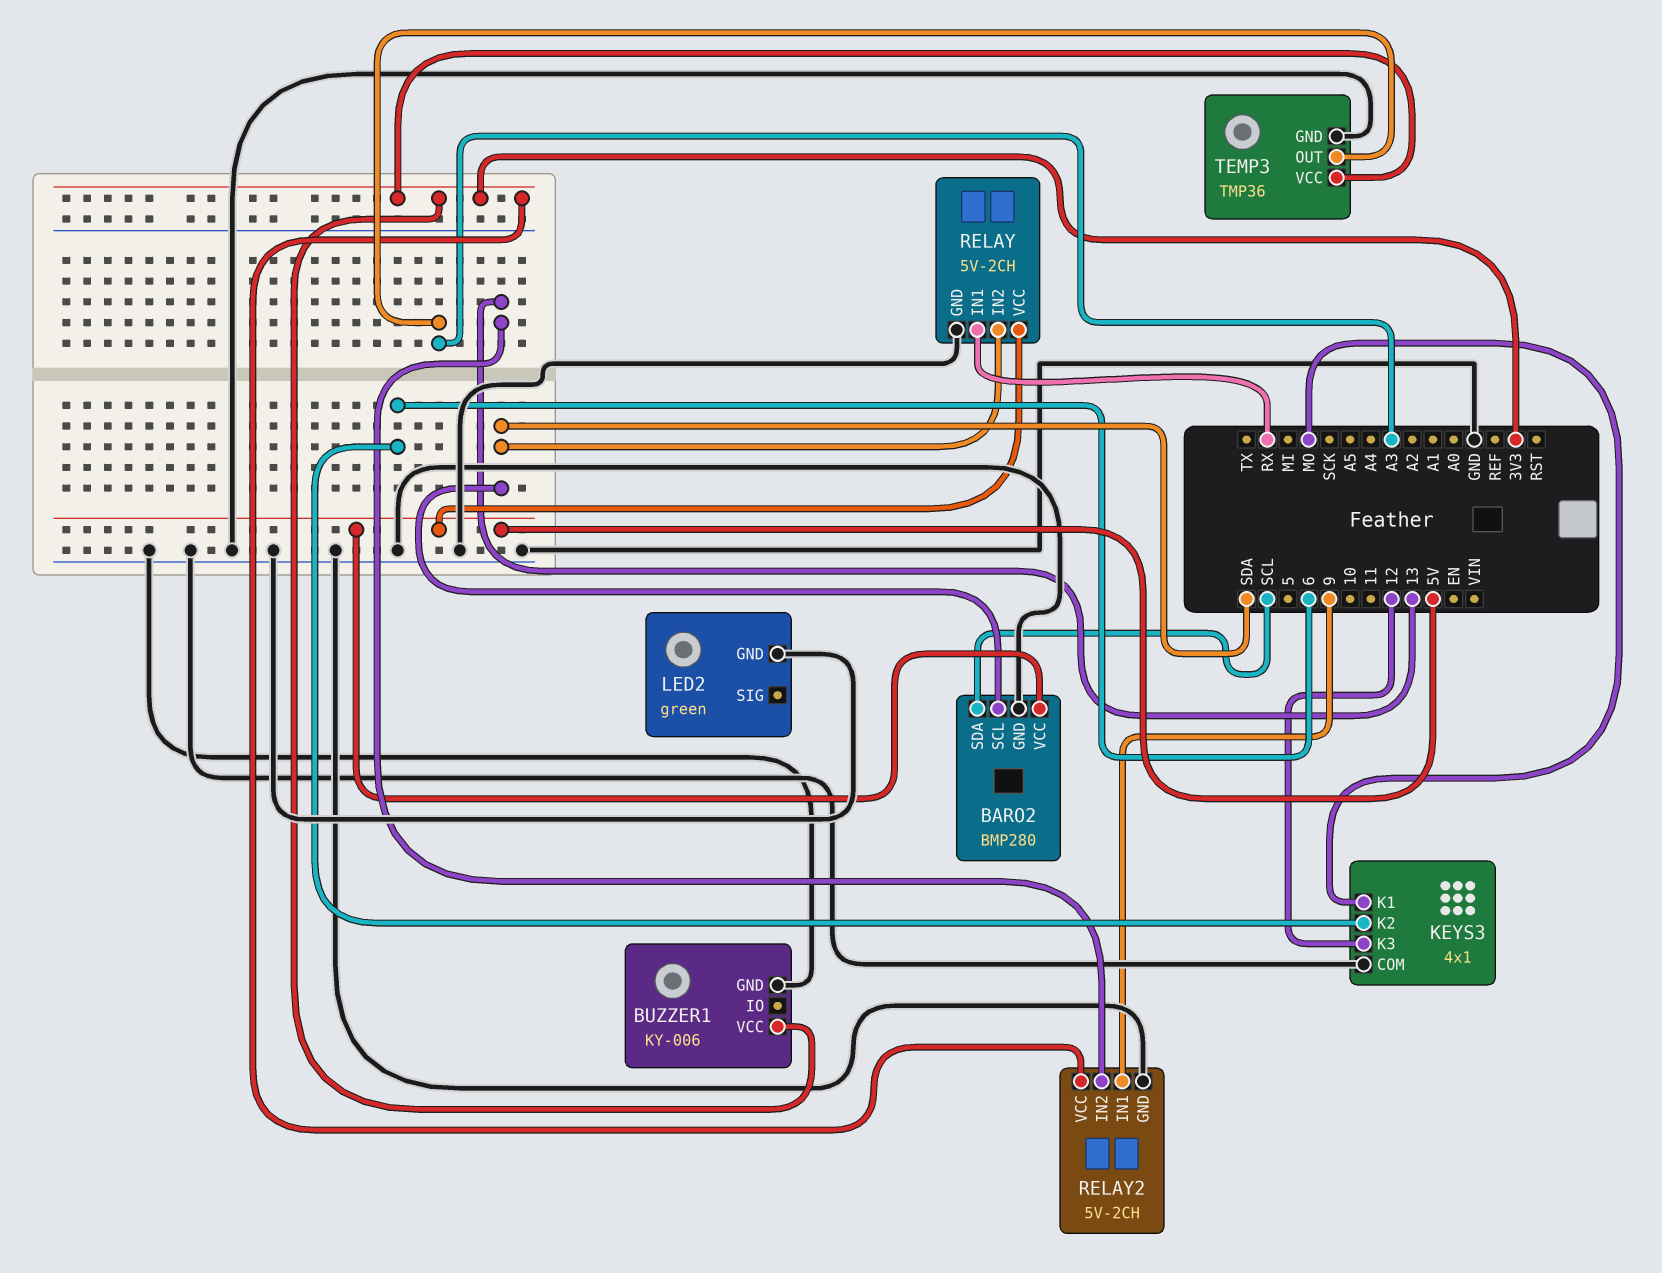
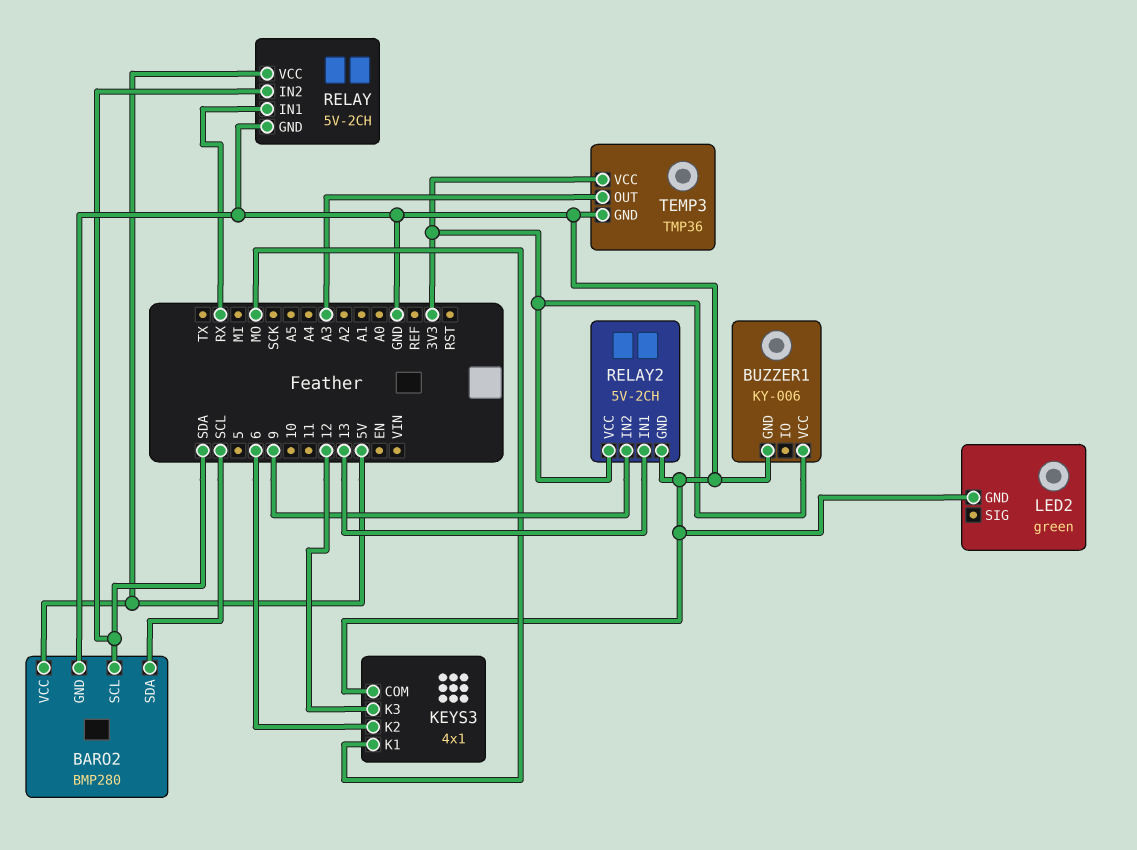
RELAY2 pin IN1: 9 -> 13
RELAY2 pin IN2: 13 -> 9

